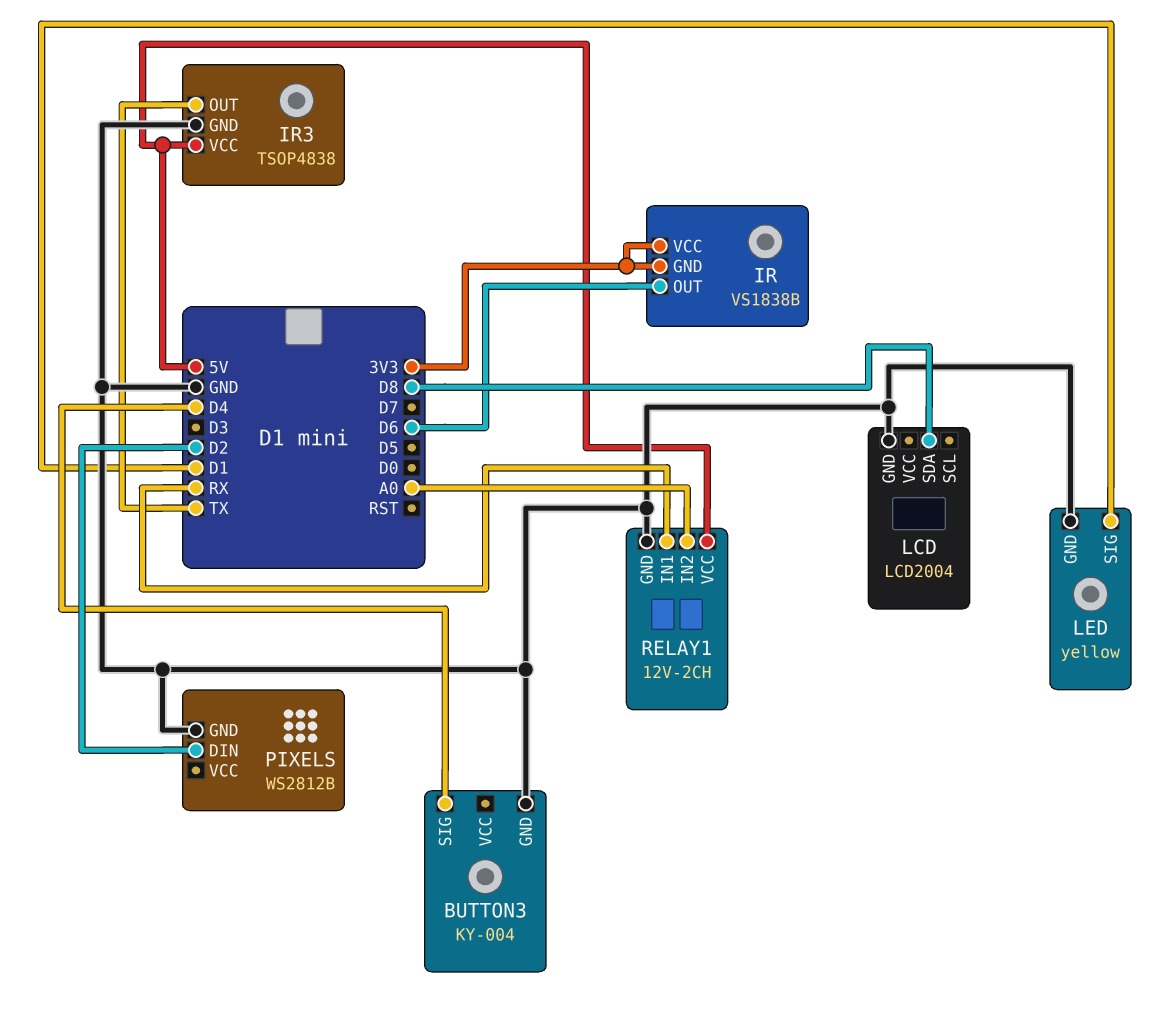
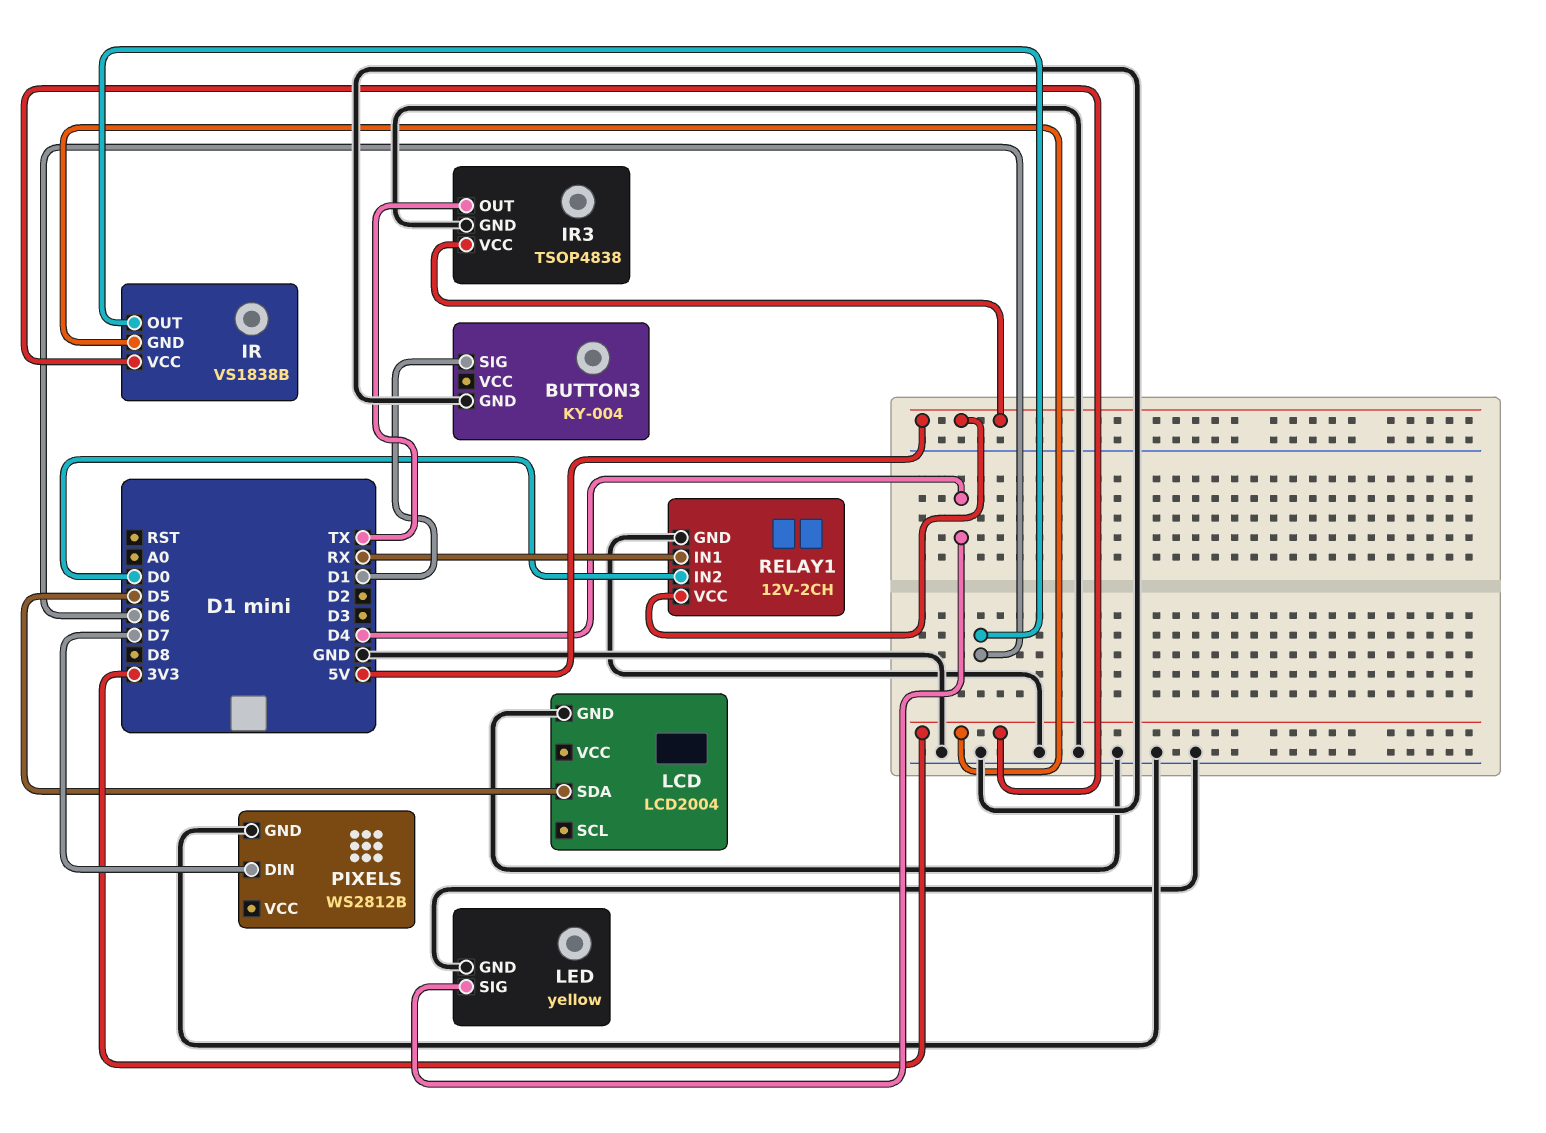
BUTTON3 pin SIG: D4 -> D1
LCD pin SDA: D8 -> D5
LED pin SIG: D1 -> D4
PIXELS pin DIN: D2 -> D7
RELAY1 pin IN2: A0 -> D0

